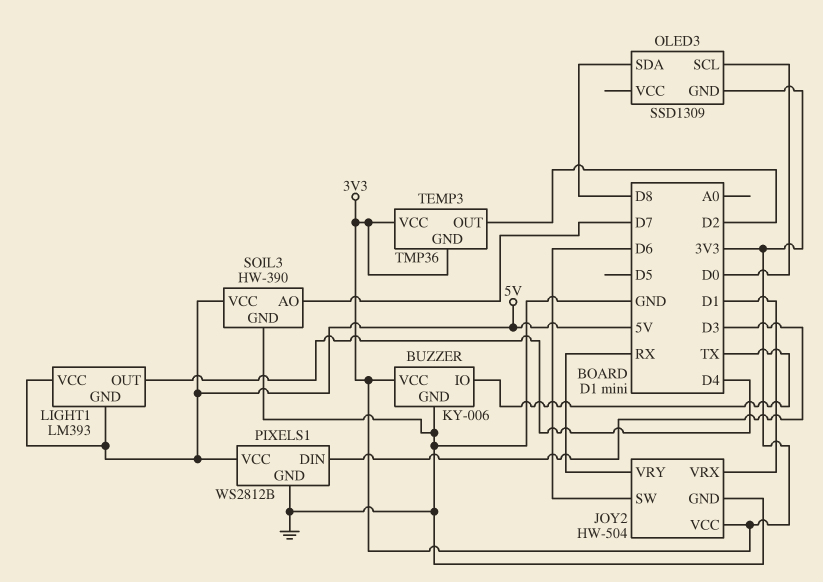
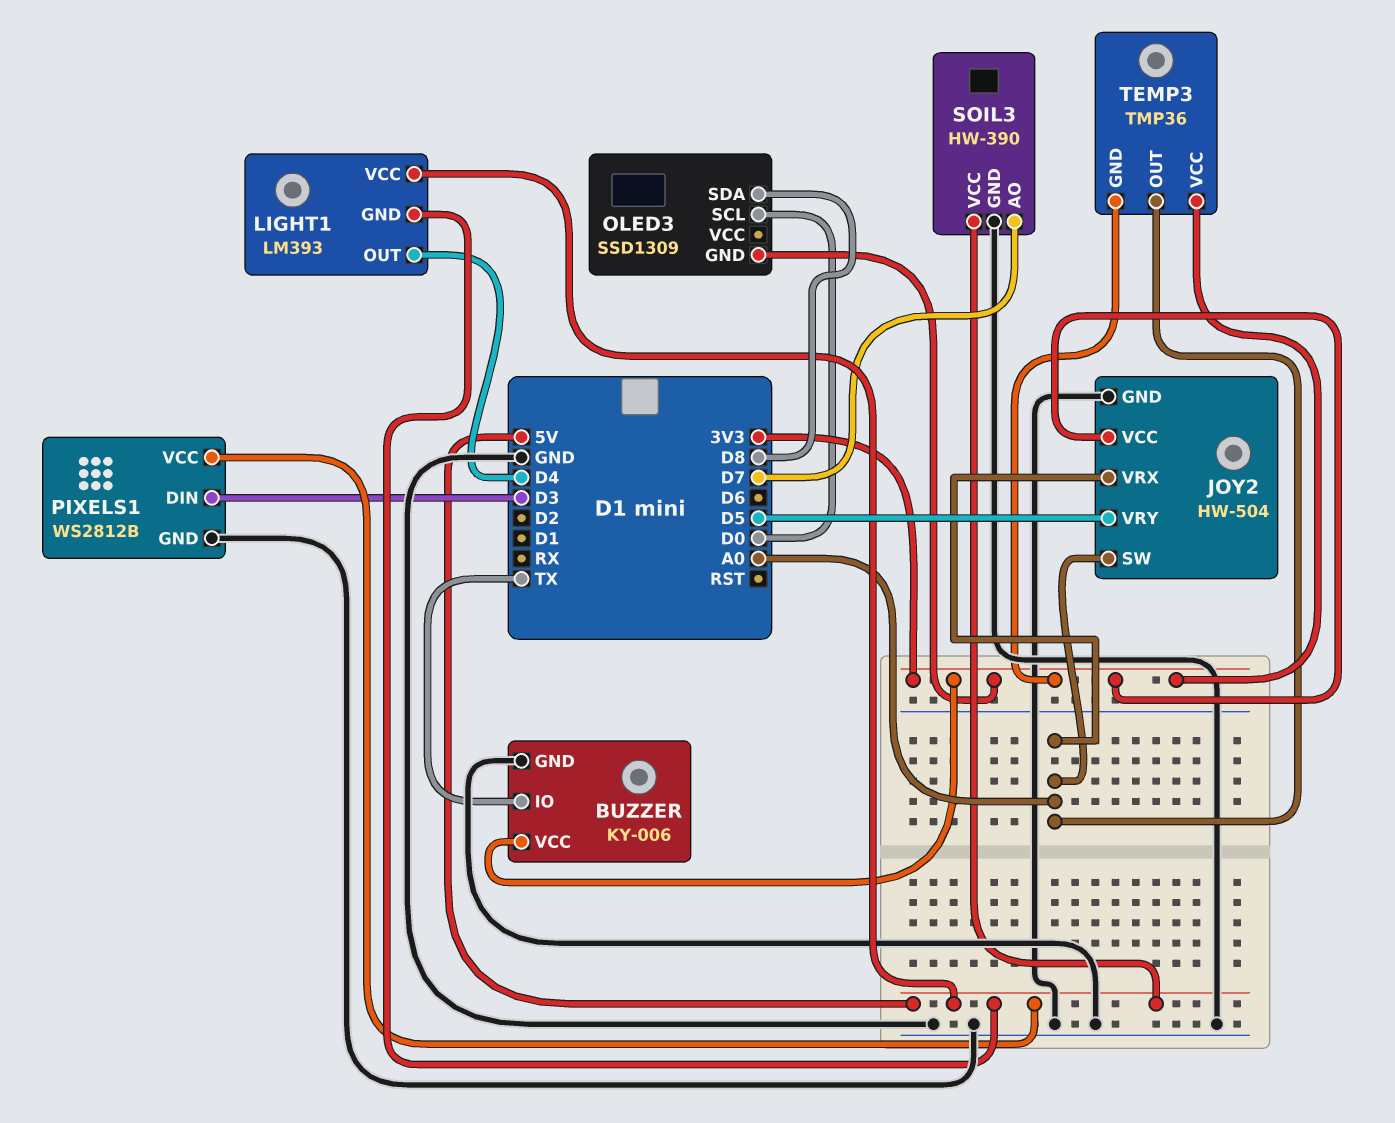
JOY2 pin SW: D6 -> A0
JOY2 pin VRX: D1 -> A0
JOY2 pin VRY: RX -> D5
TEMP3 pin OUT: D2 -> A0

